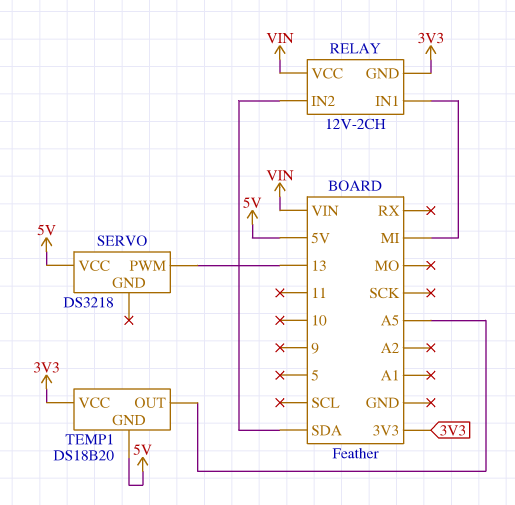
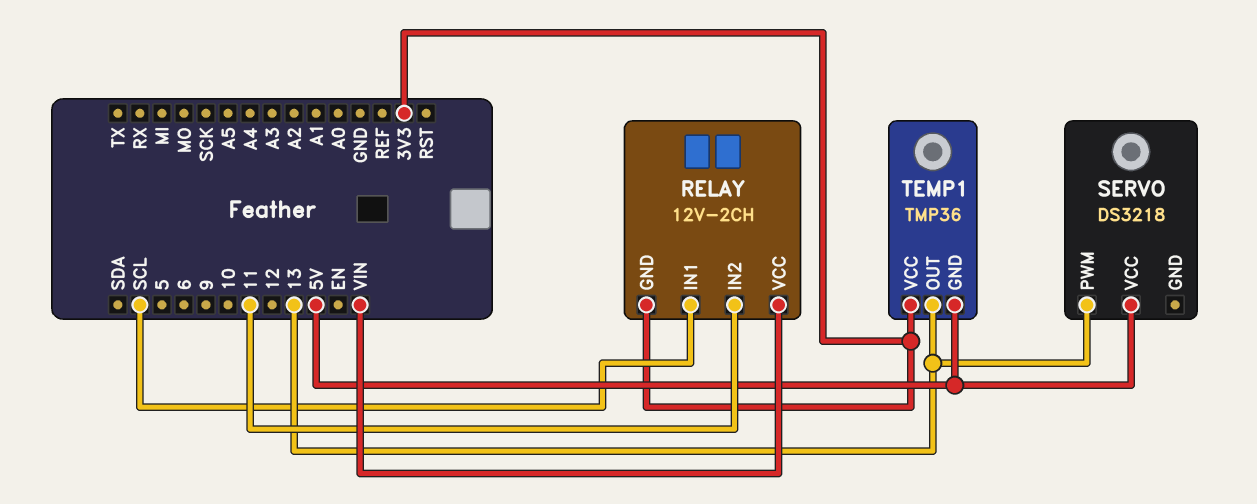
RELAY pin IN1: MI -> SCL
RELAY pin IN2: SDA -> 11
TEMP1: DS18B20 -> TMP36
TEMP1 pin OUT: A5 -> 13

